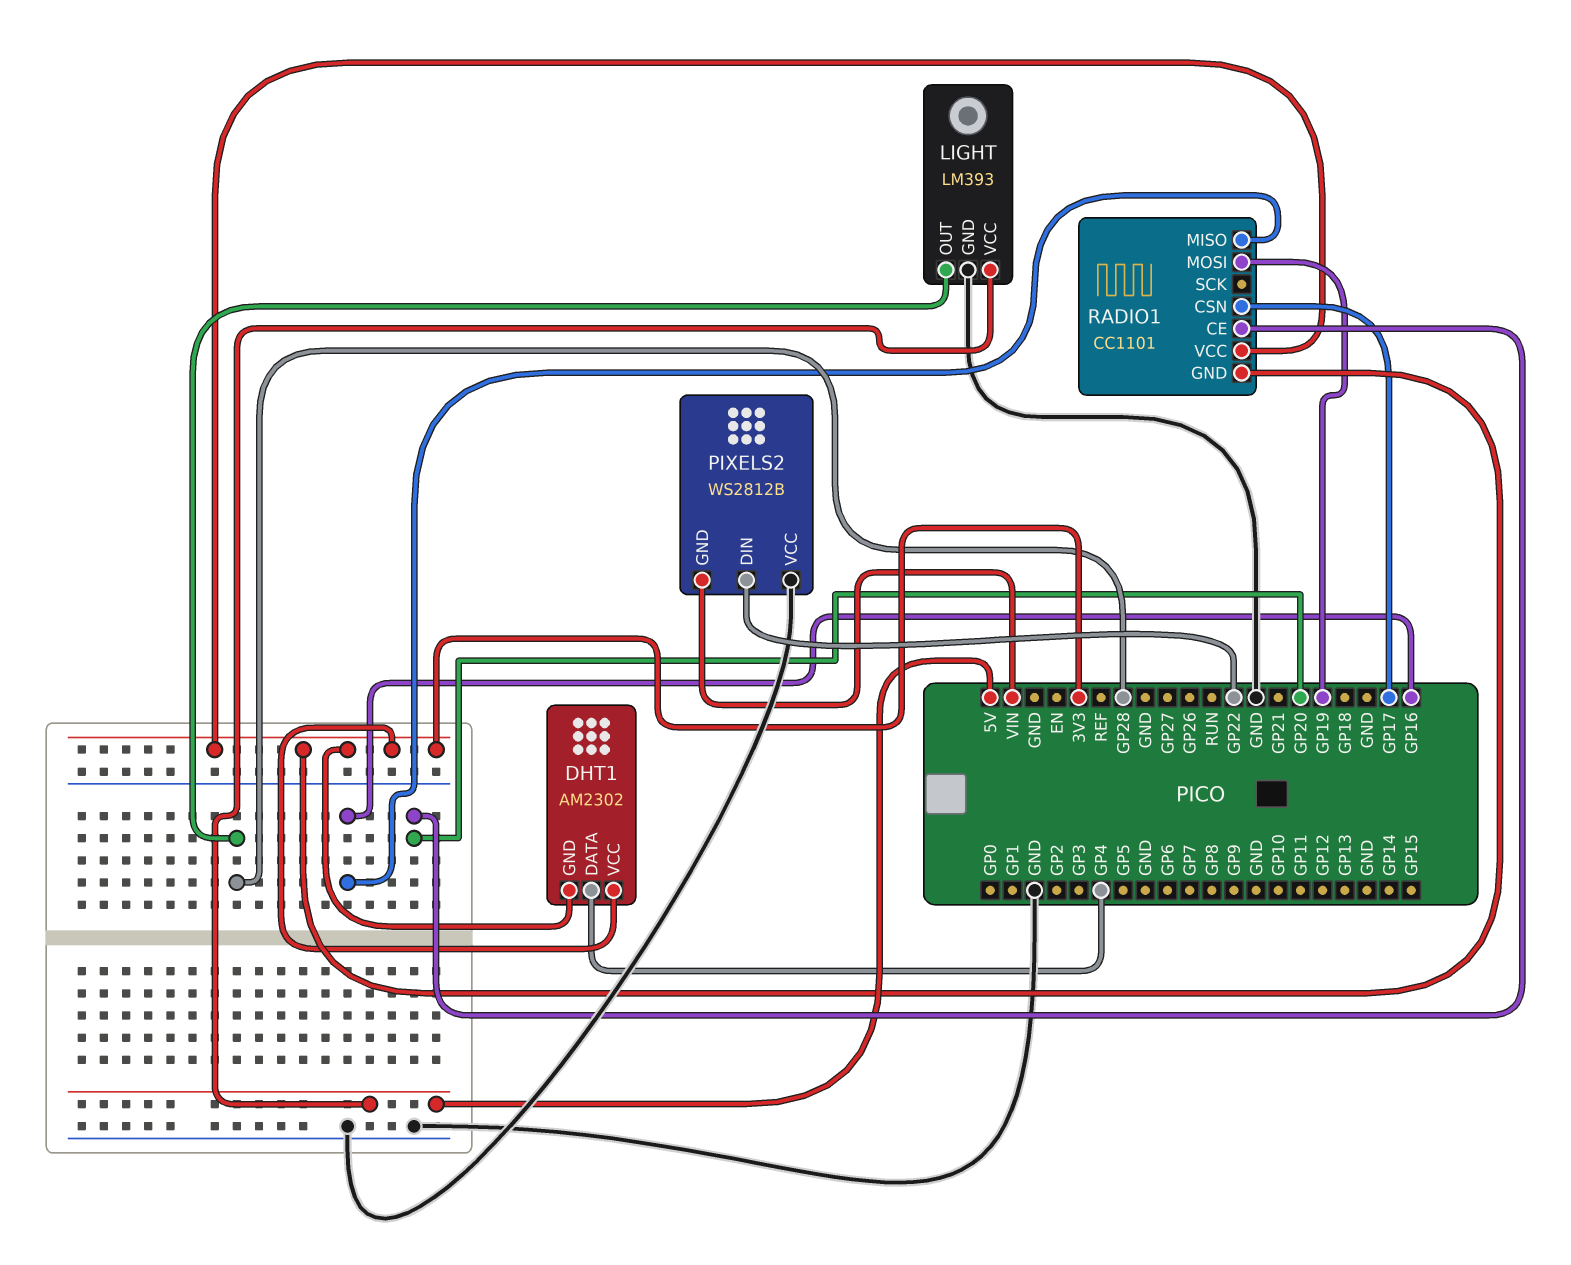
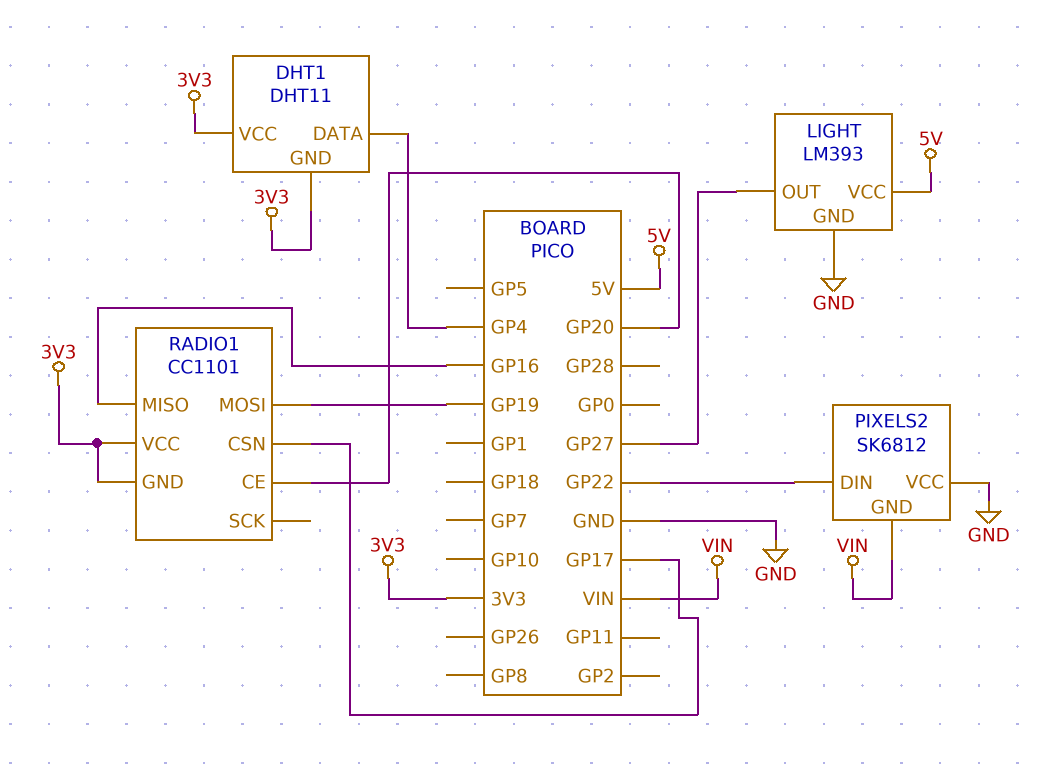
DHT1: AM2302 -> DHT11
LIGHT pin OUT: GP28 -> GP27
PIXELS2: WS2812B -> SK6812

